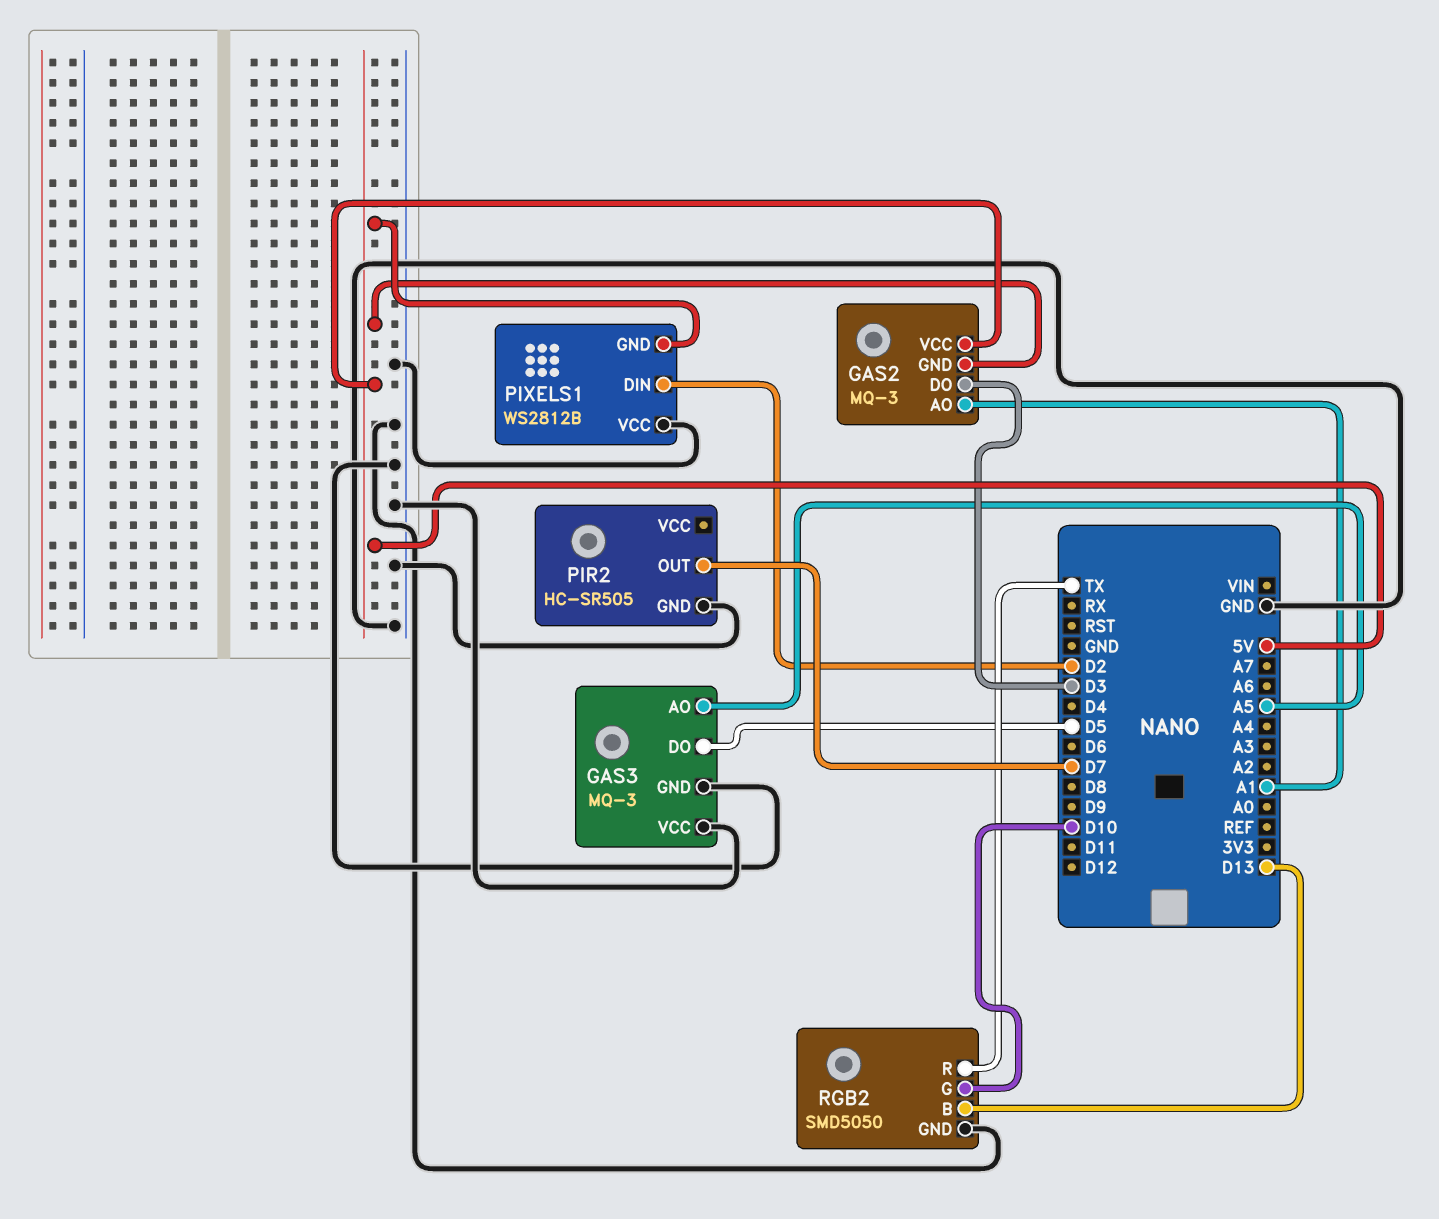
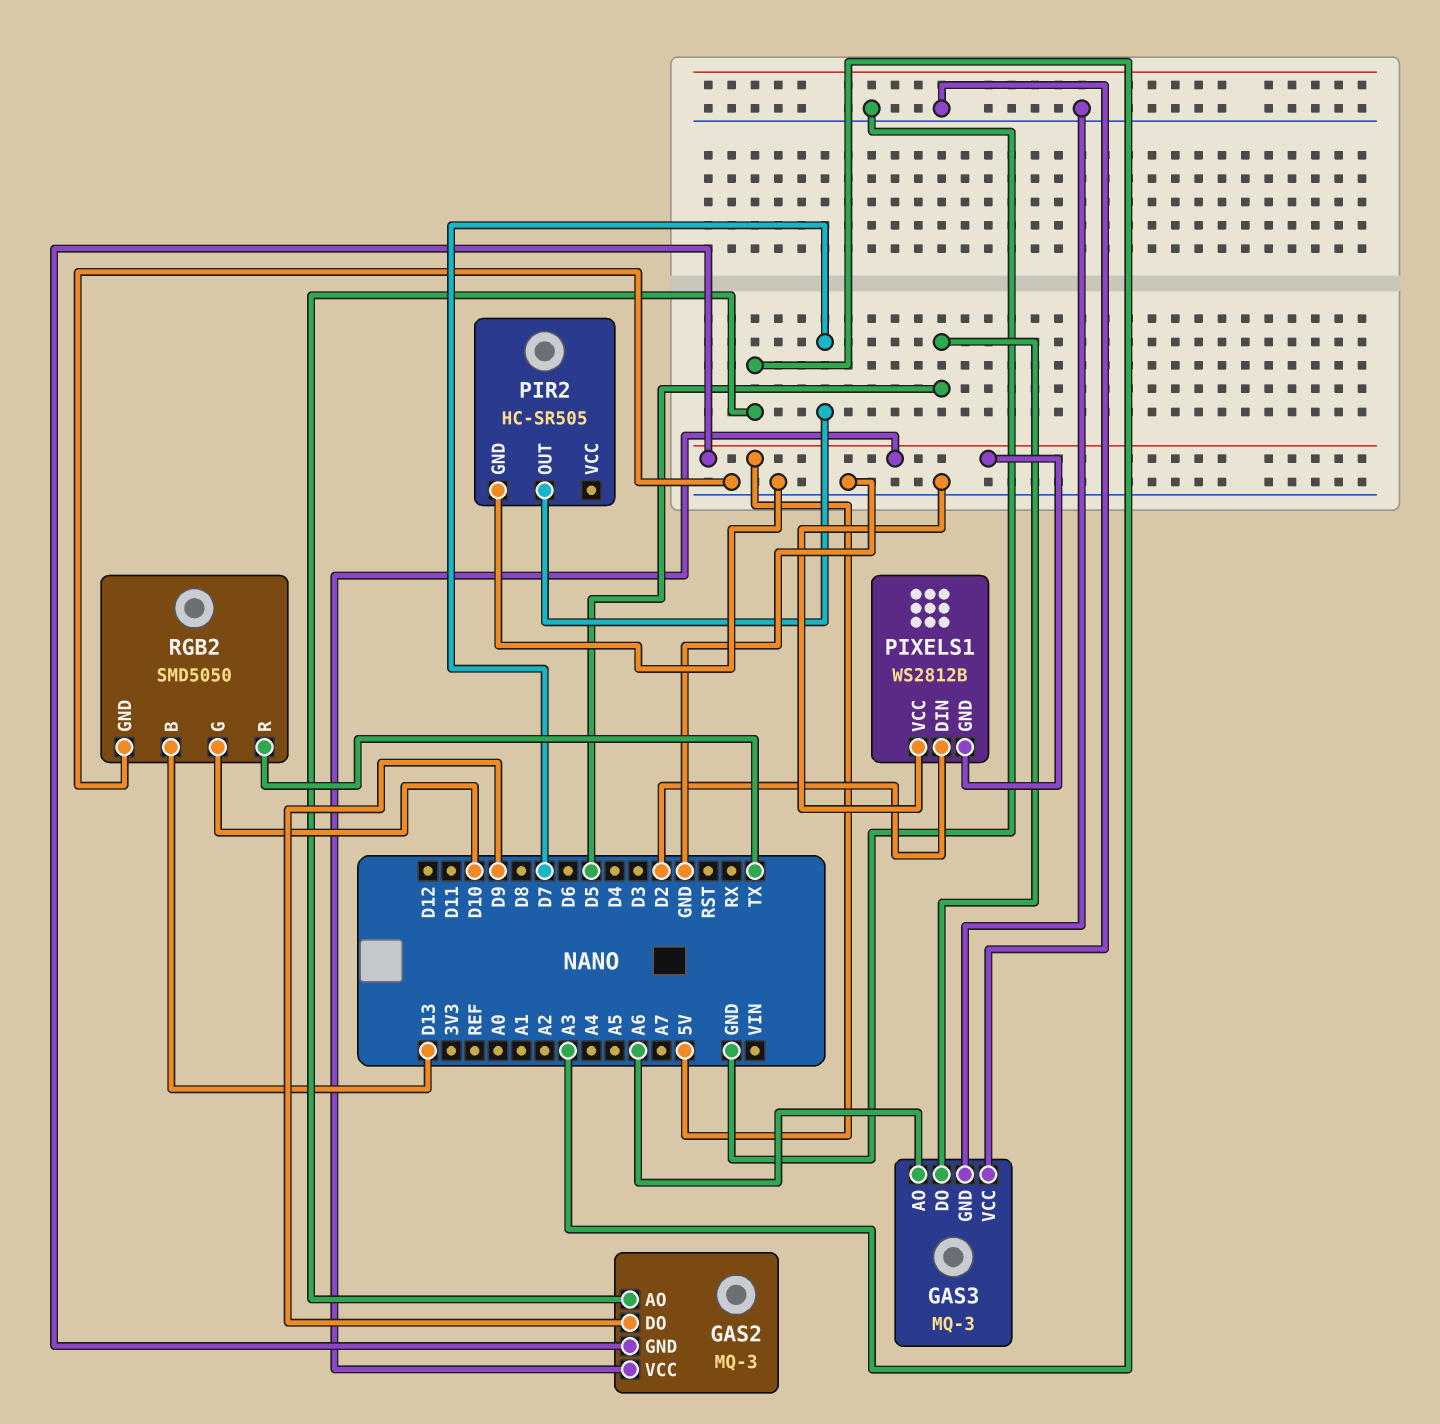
GAS2 pin AO: A1 -> A3
GAS2 pin DO: D3 -> D9
GAS3 pin AO: A5 -> A6

